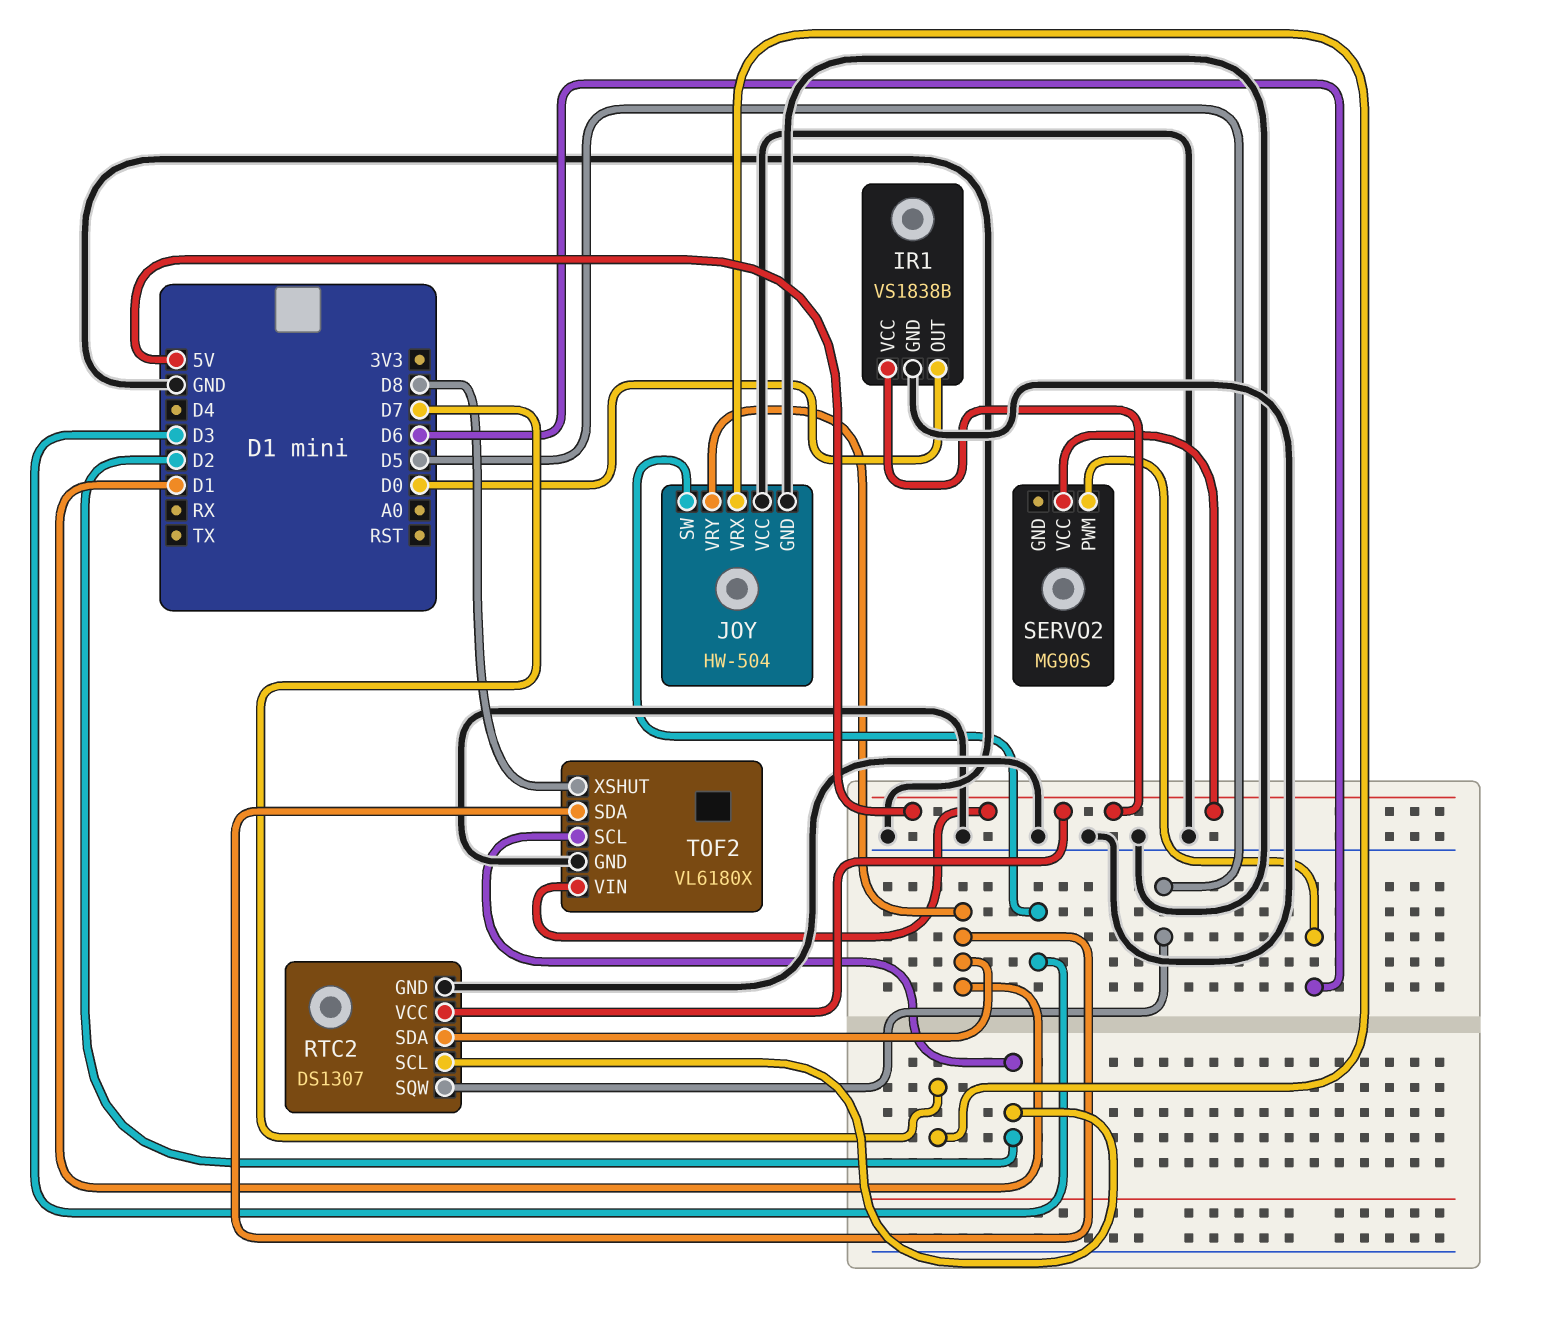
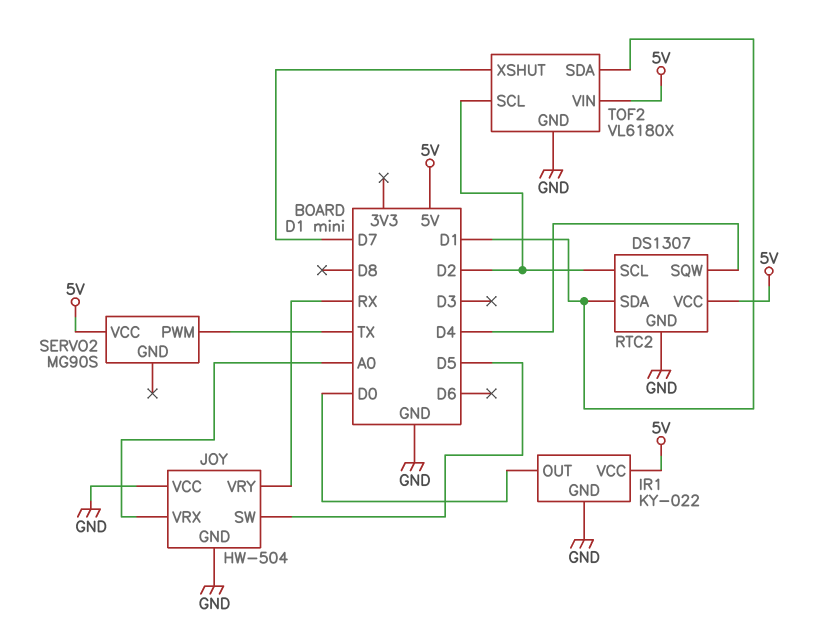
IR1: VS1838B -> KY-022
JOY pin SW: D3 -> D5
JOY pin VRX: D7 -> A0
JOY pin VRY: D1 -> RX
RTC2 pin SQW: D5 -> D4
SERVO2 pin PWM: D6 -> TX
TOF2 pin XSHUT: D8 -> D7

